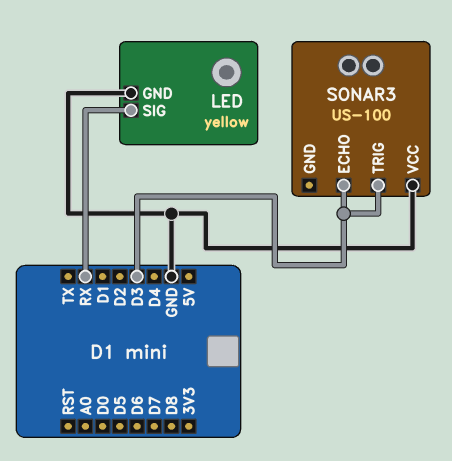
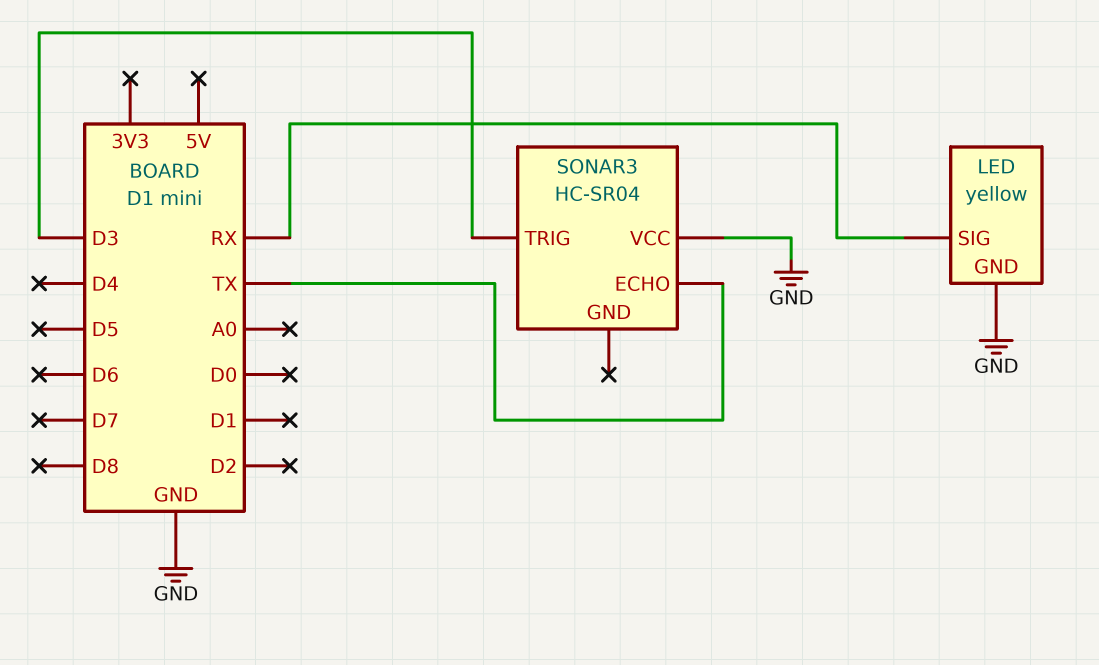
SONAR3: US-100 -> HC-SR04
SONAR3 pin ECHO: D3 -> TX

